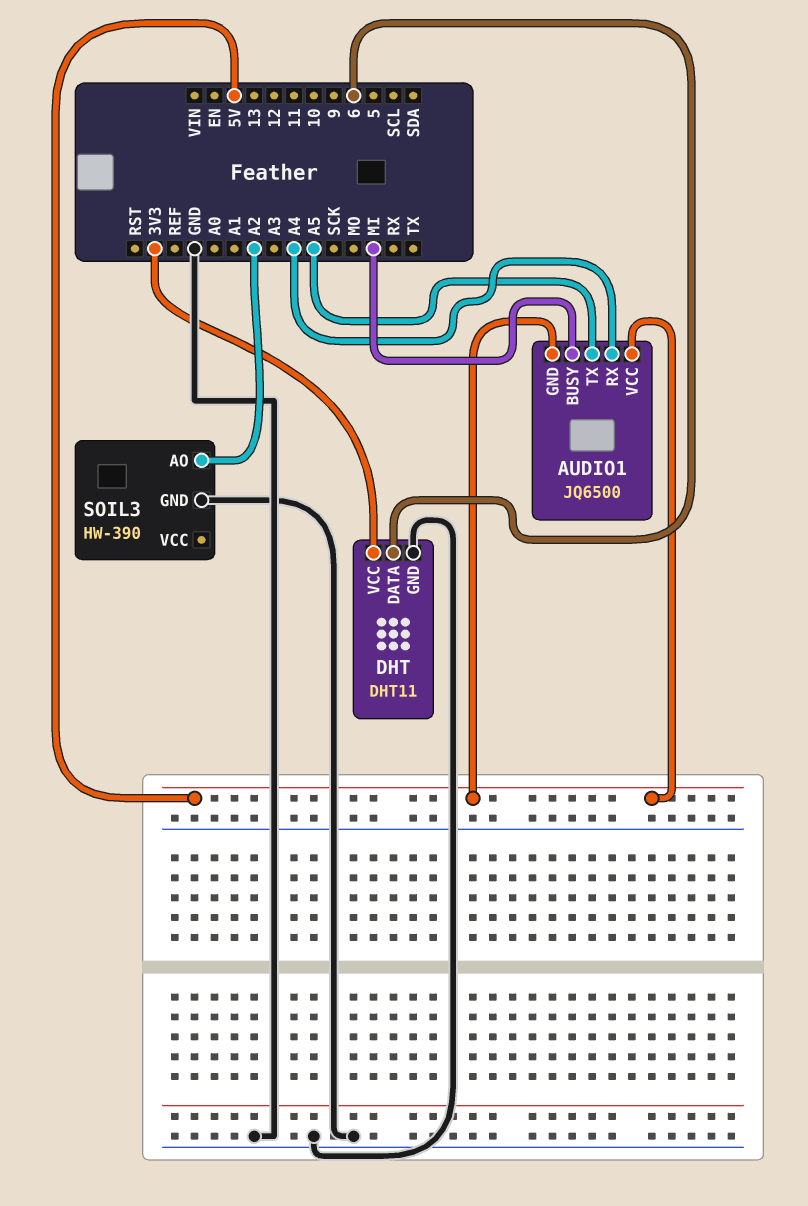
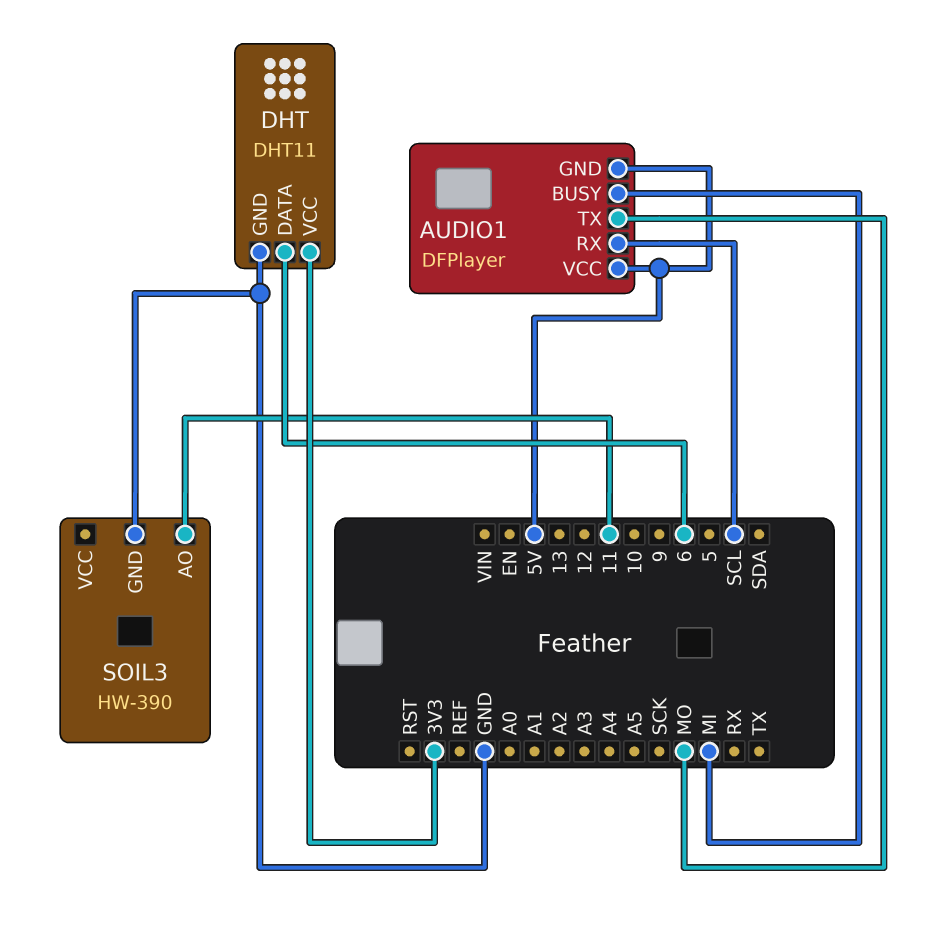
AUDIO1: JQ6500 -> DFPlayer
AUDIO1 pin RX: A4 -> SCL
AUDIO1 pin TX: A5 -> MO
SOIL3 pin AO: A2 -> 11

